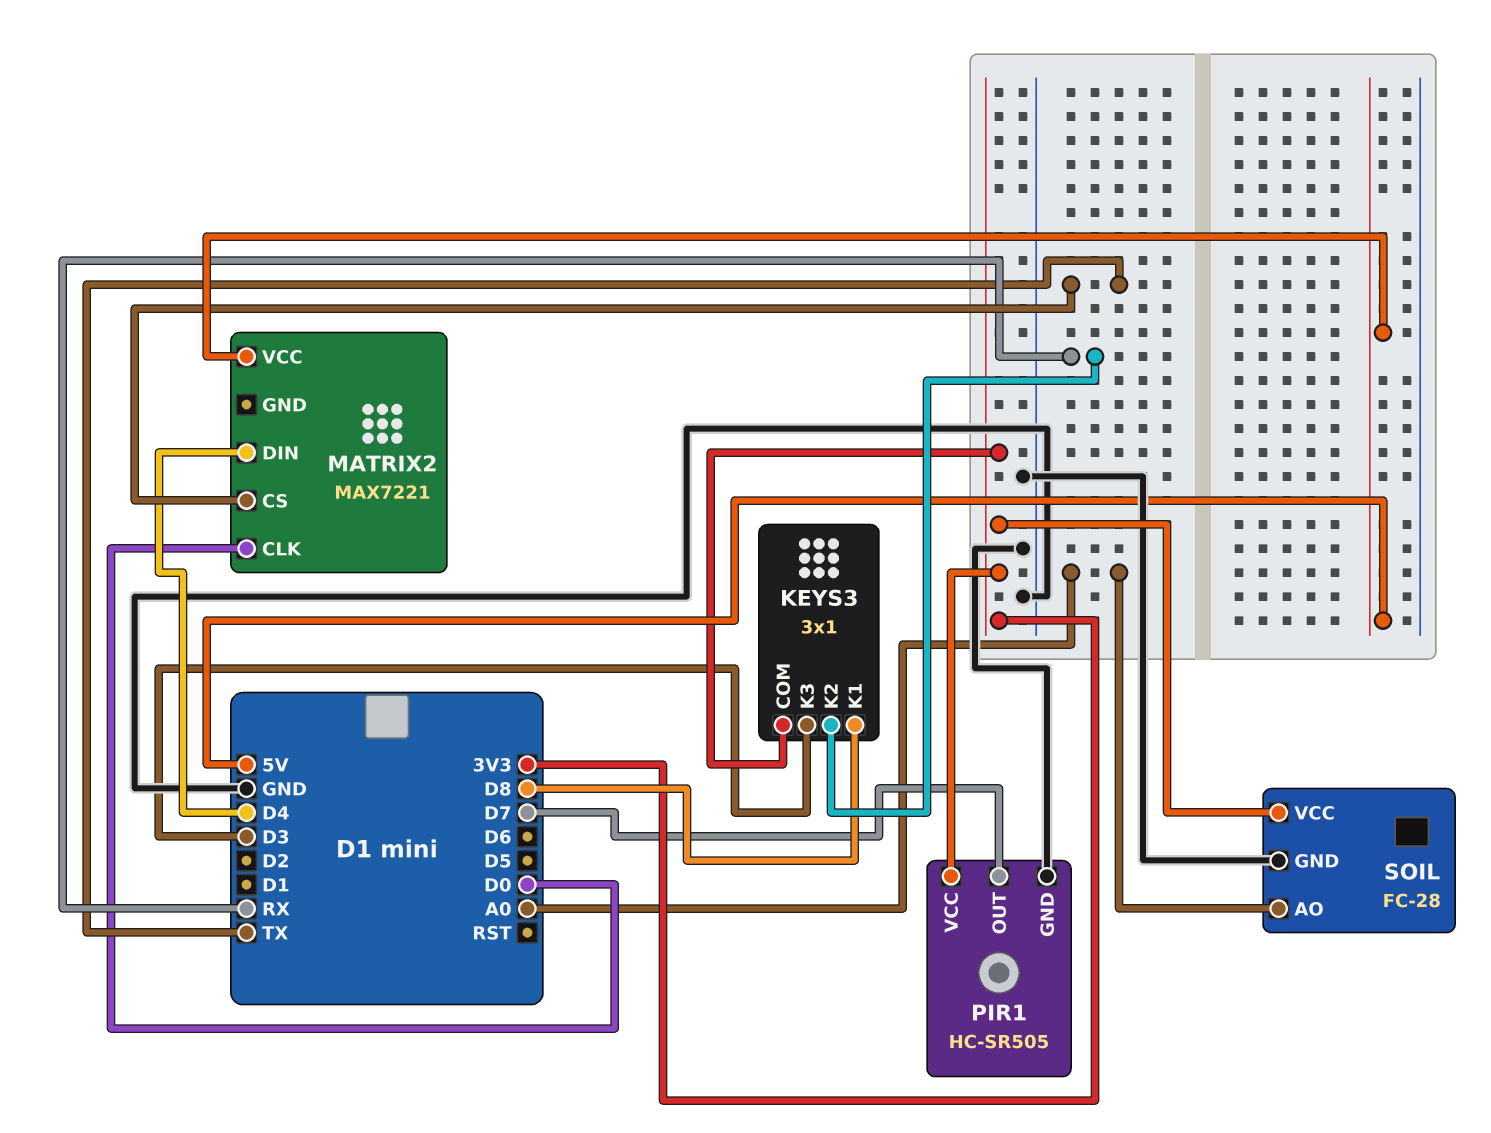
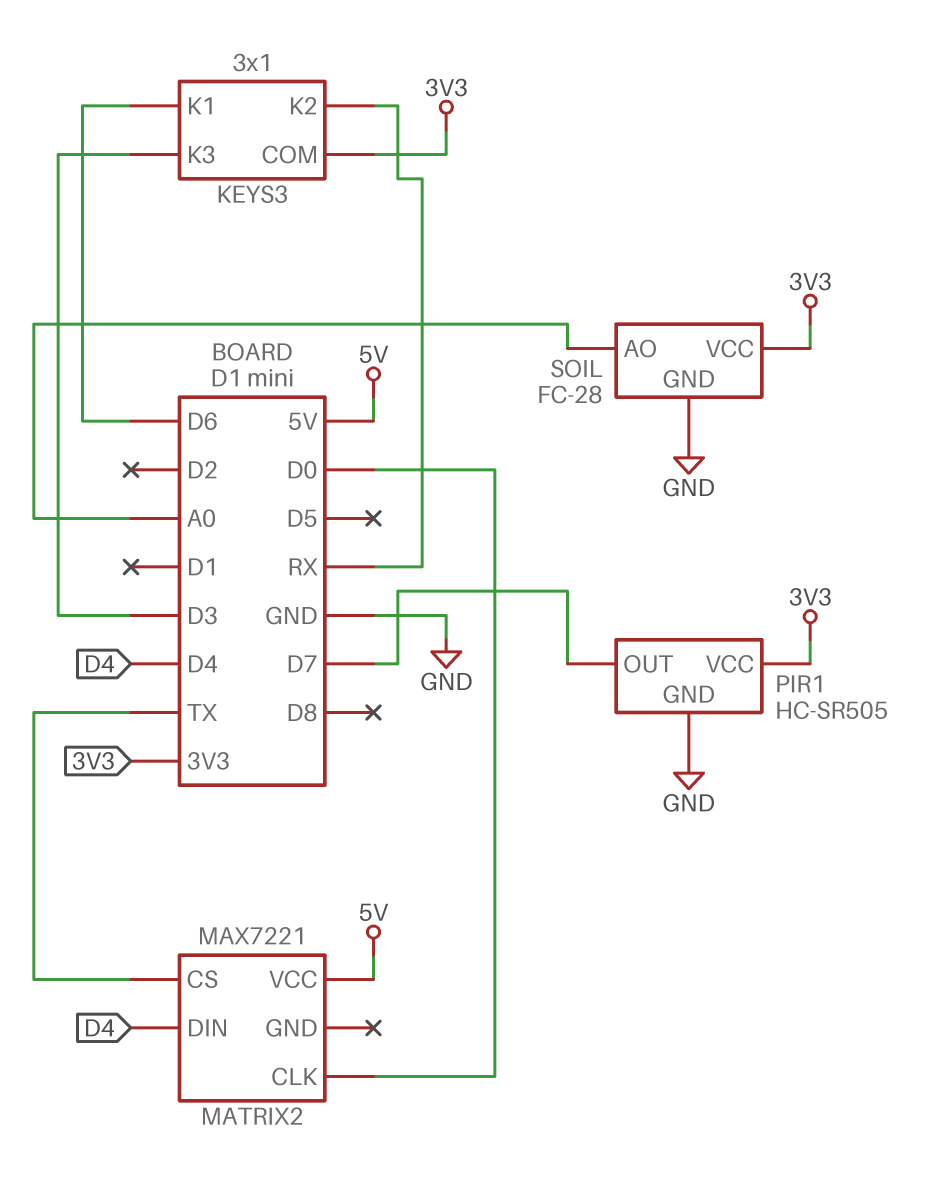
KEYS3 pin K1: D8 -> D6

